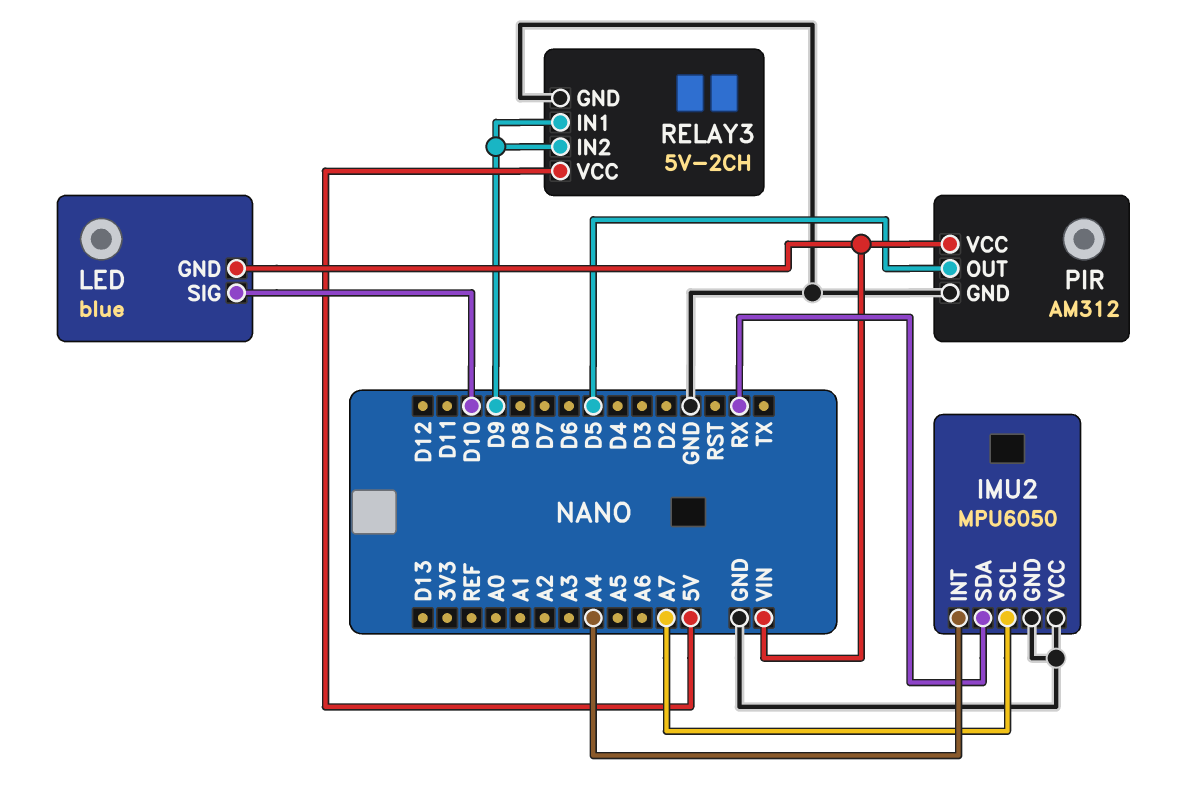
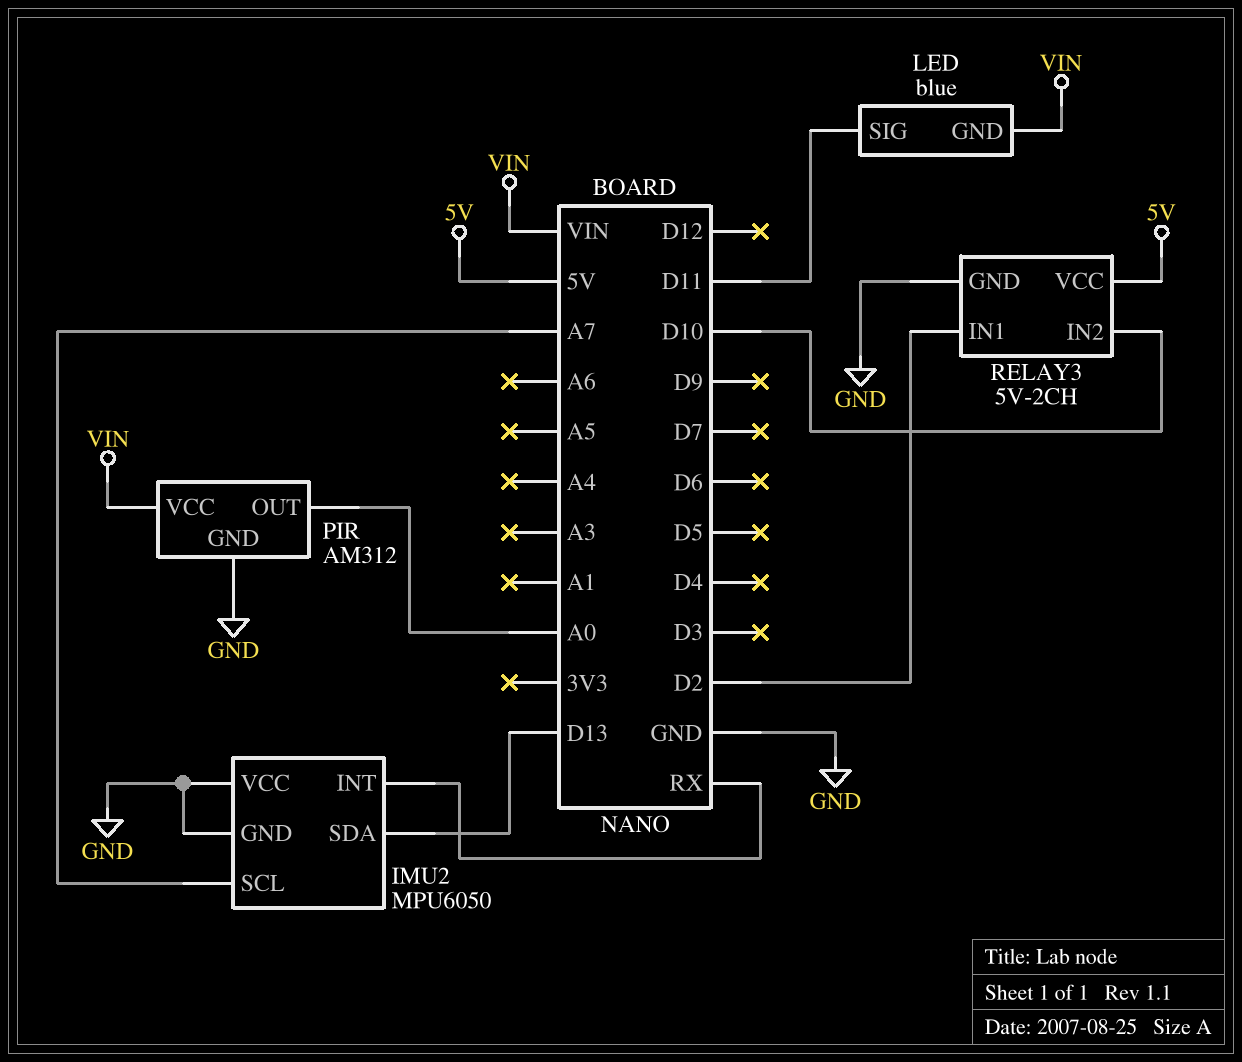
IMU2 pin INT: A4 -> RX
IMU2 pin SDA: RX -> D13
LED pin SIG: D10 -> D11
PIR pin OUT: D5 -> A0
RELAY3 pin IN1: D9 -> D2
RELAY3 pin IN2: D9 -> D10

